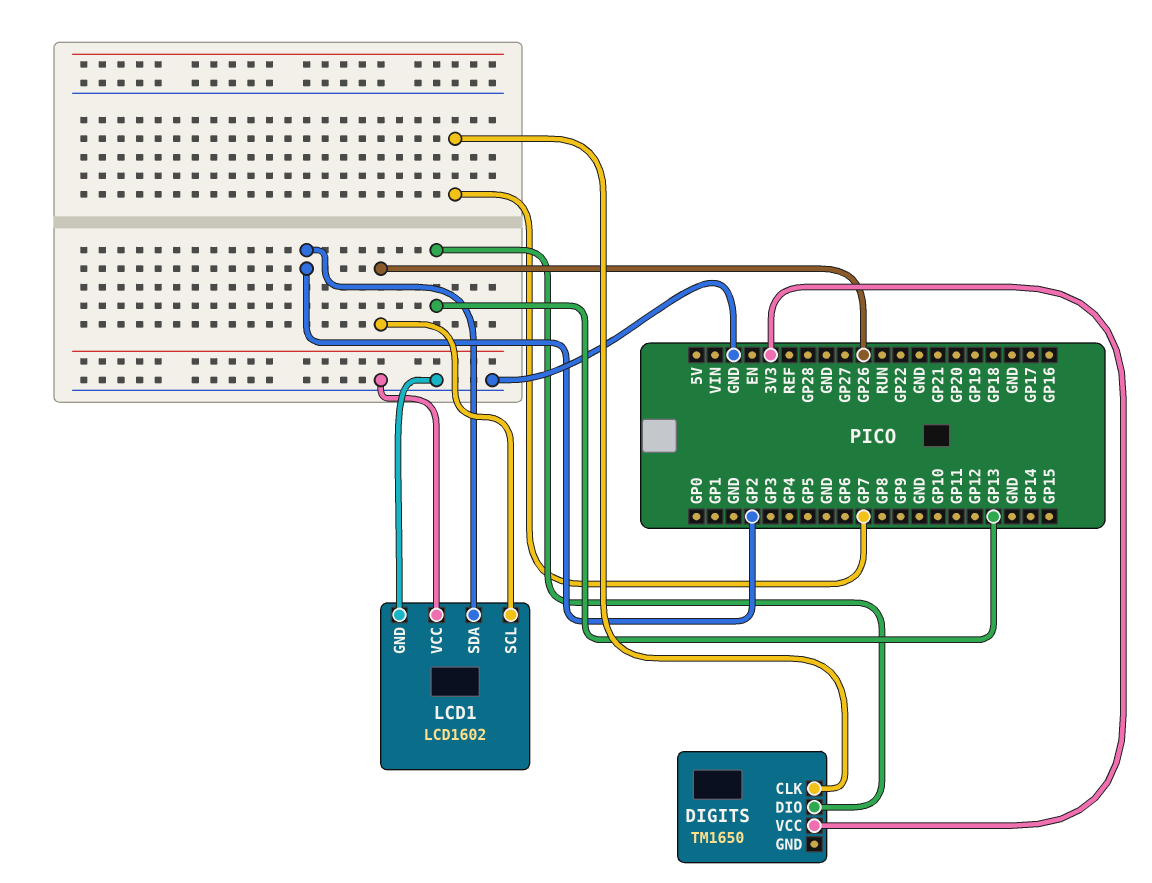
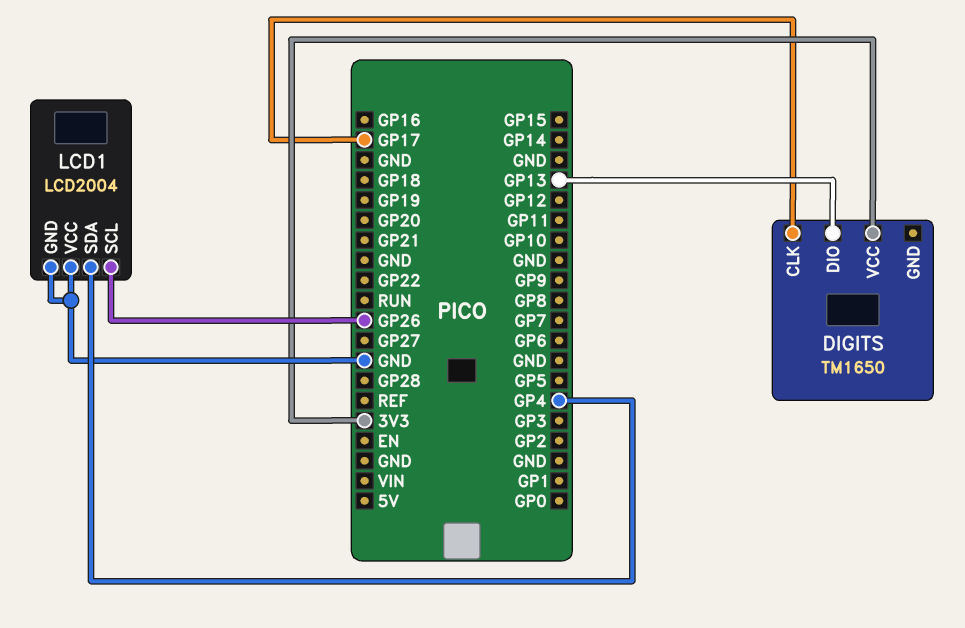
DIGITS pin CLK: GP7 -> GP17
LCD1: LCD1602 -> LCD2004
LCD1 pin SDA: GP2 -> GP4

